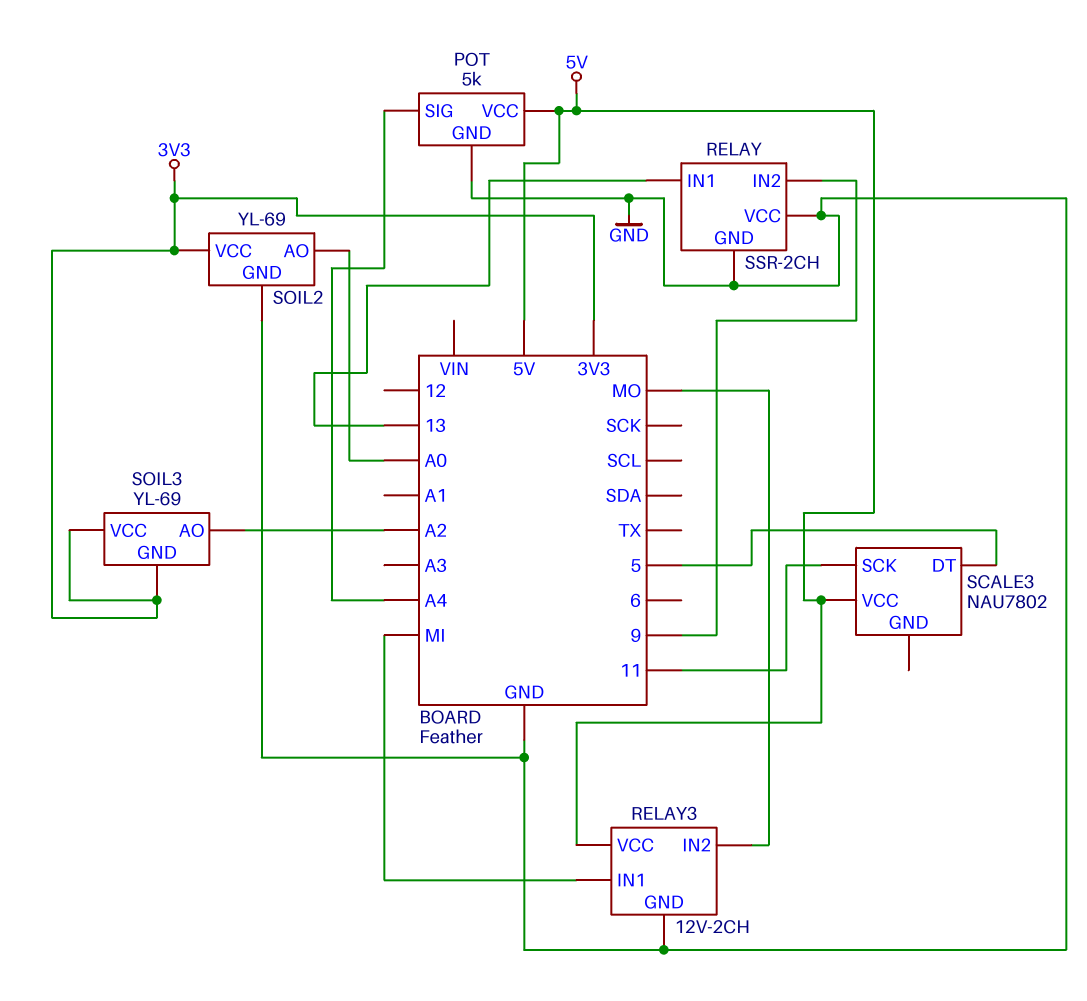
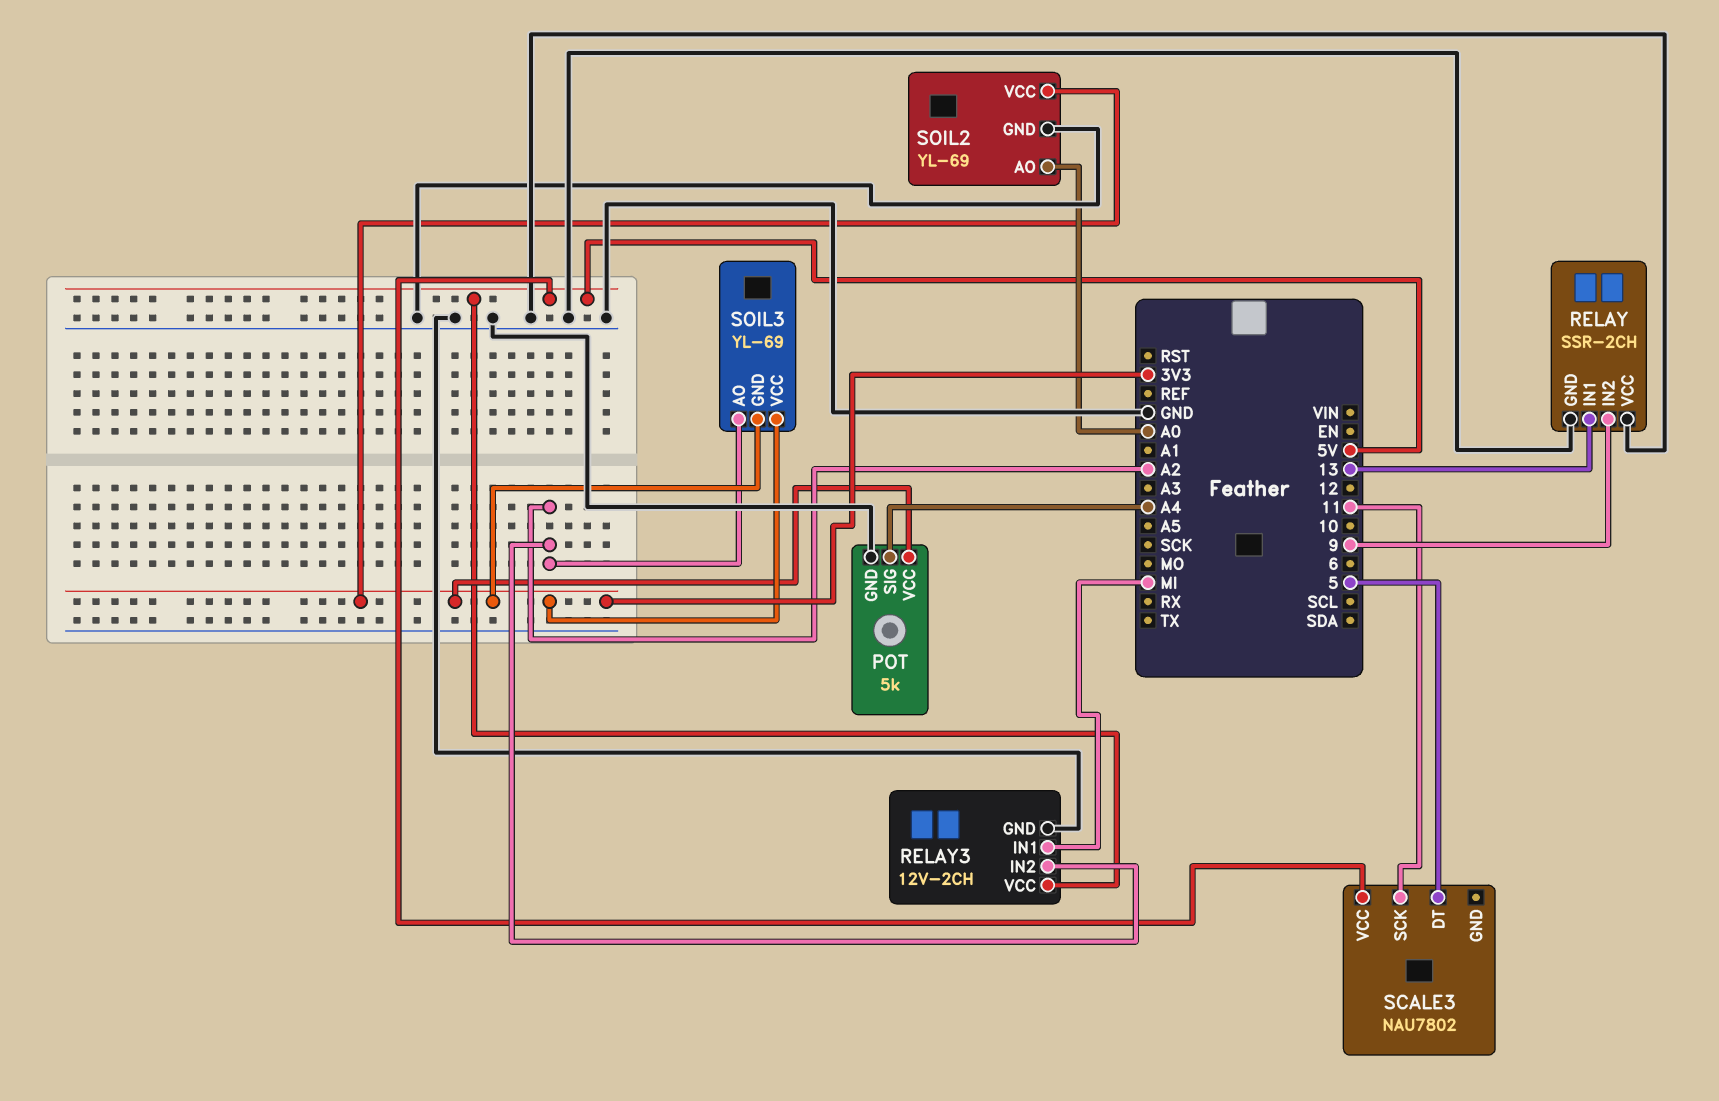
POT pin VCC: 5V -> 3V3
RELAY3 pin IN2: MO -> A2

